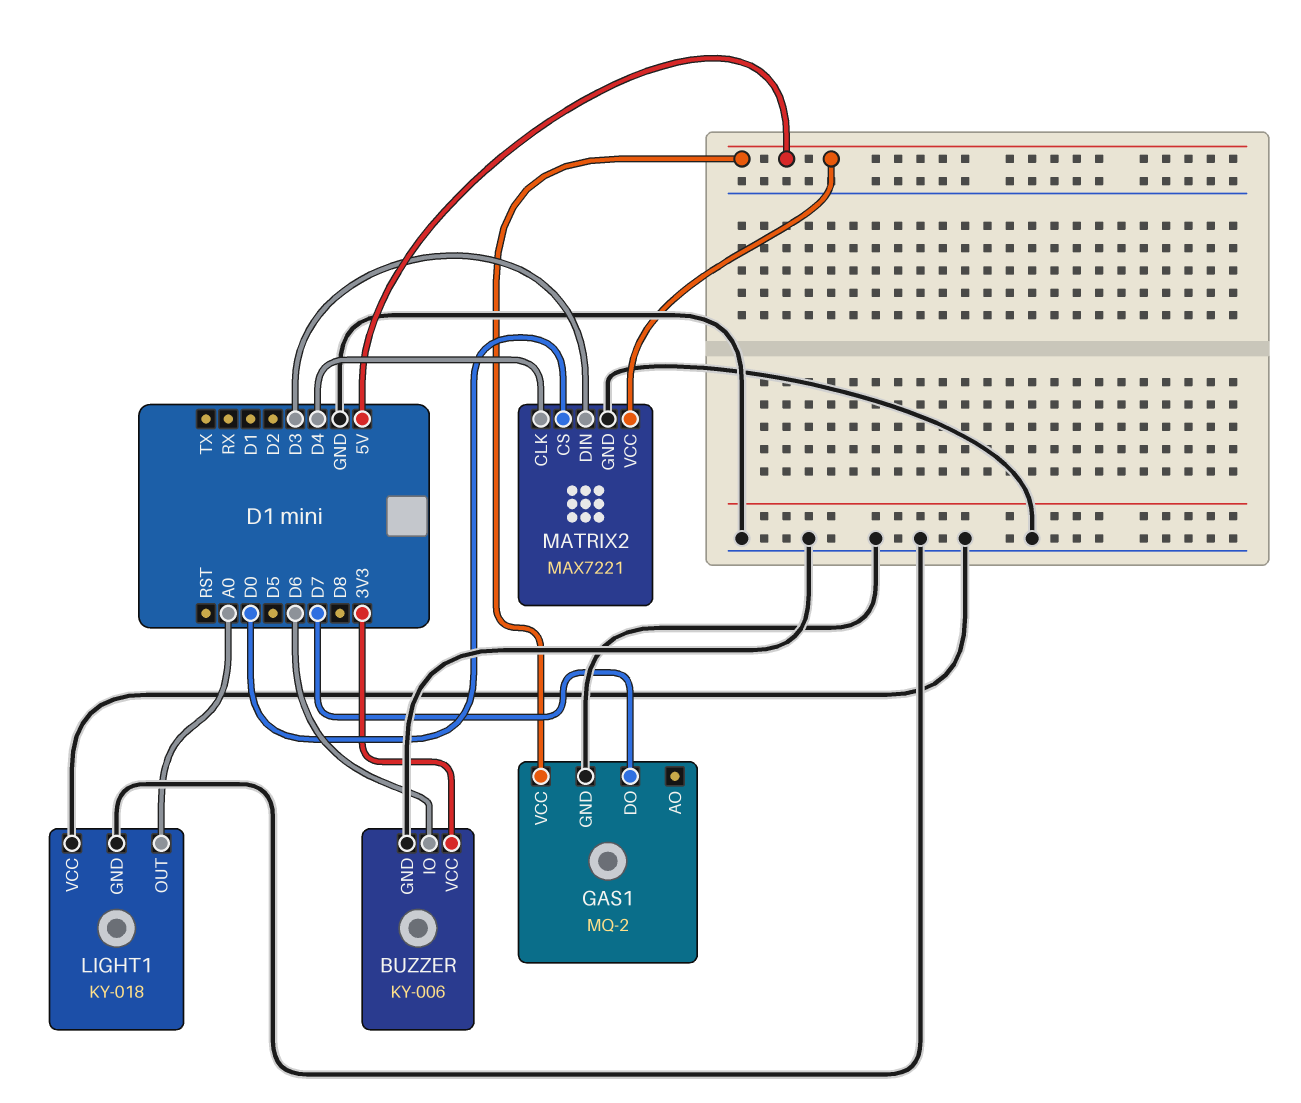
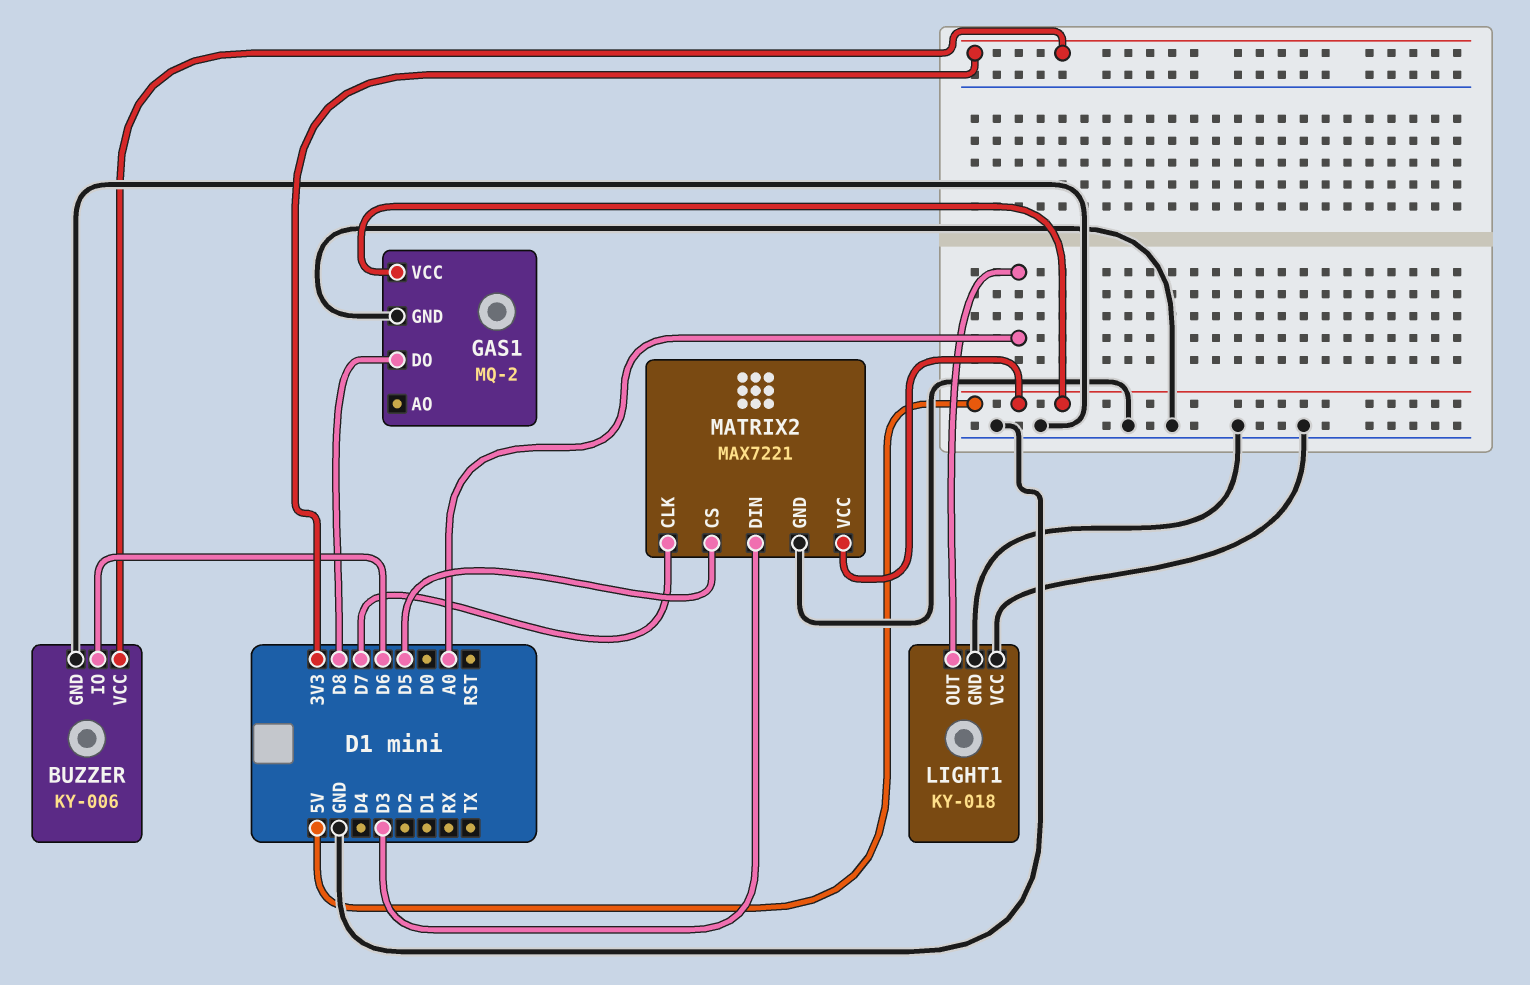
GAS1 pin DO: D7 -> D8
MATRIX2 pin CLK: D4 -> D7
MATRIX2 pin CS: D0 -> D5

